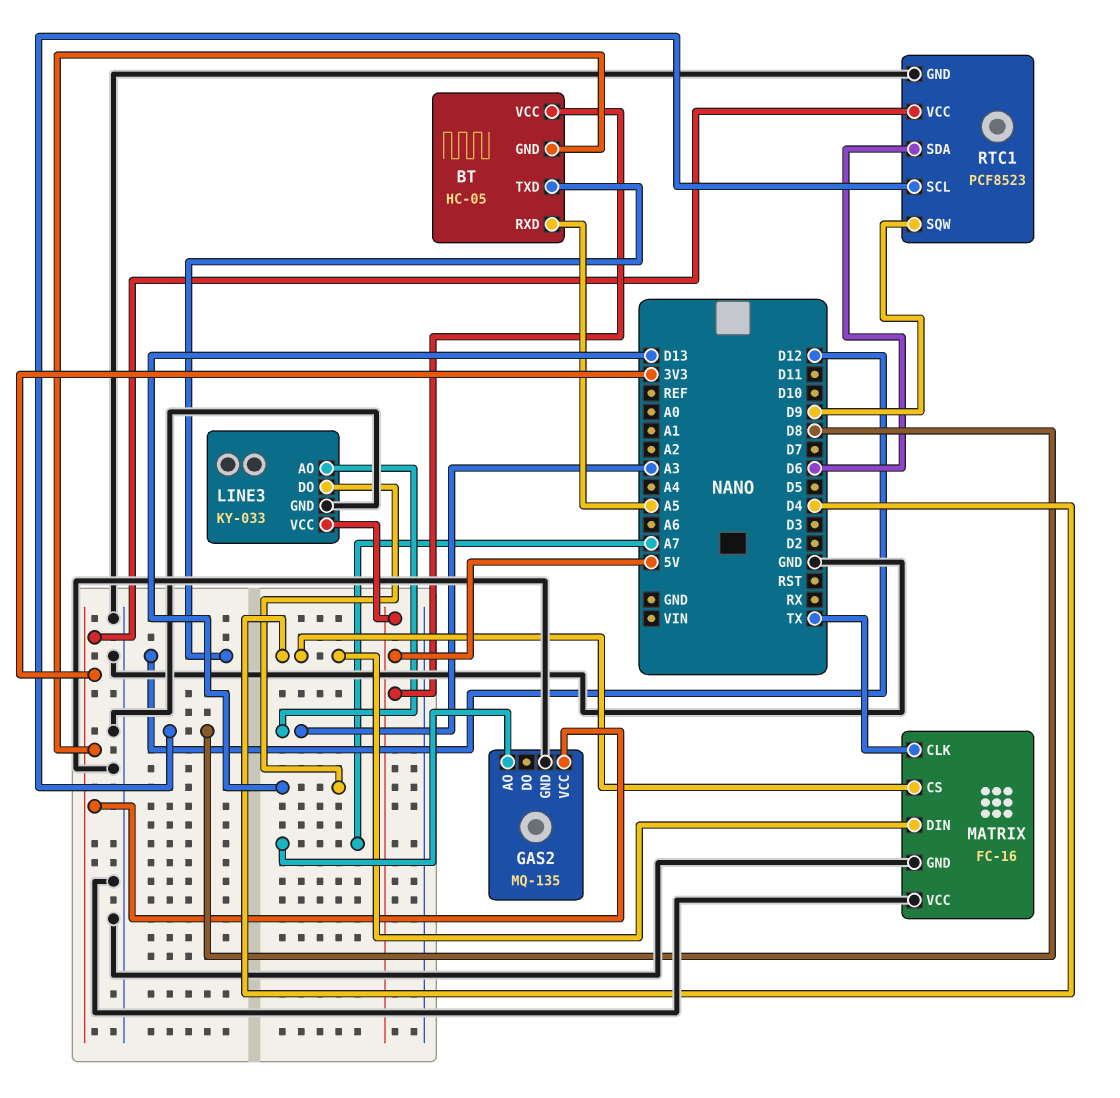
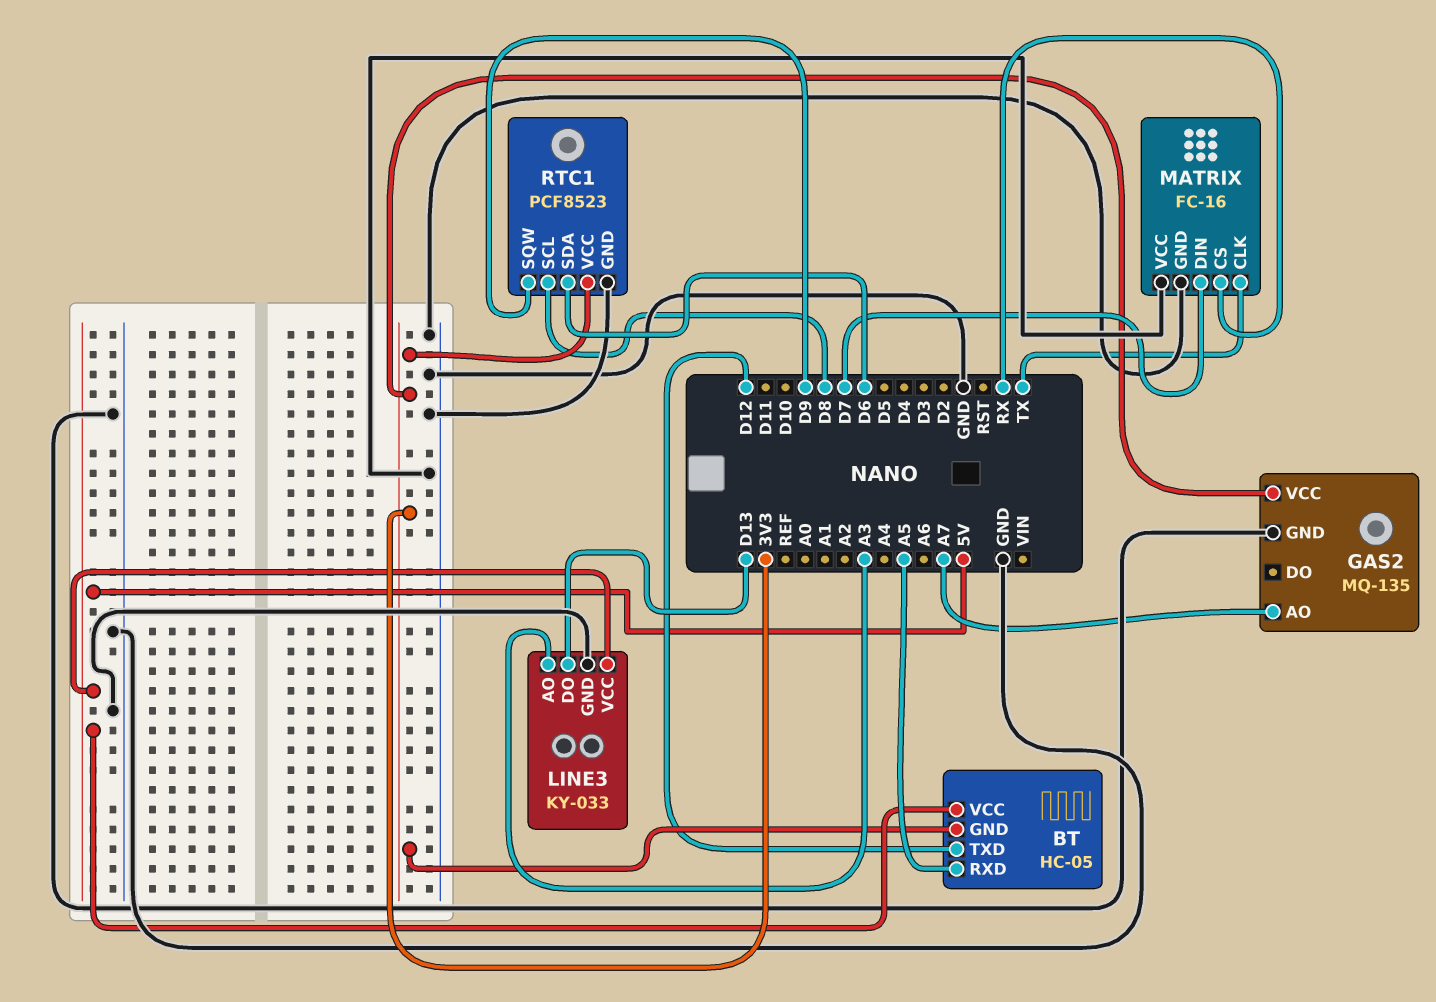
MATRIX pin CS: D4 -> RX
MATRIX pin DIN: D4 -> D7

